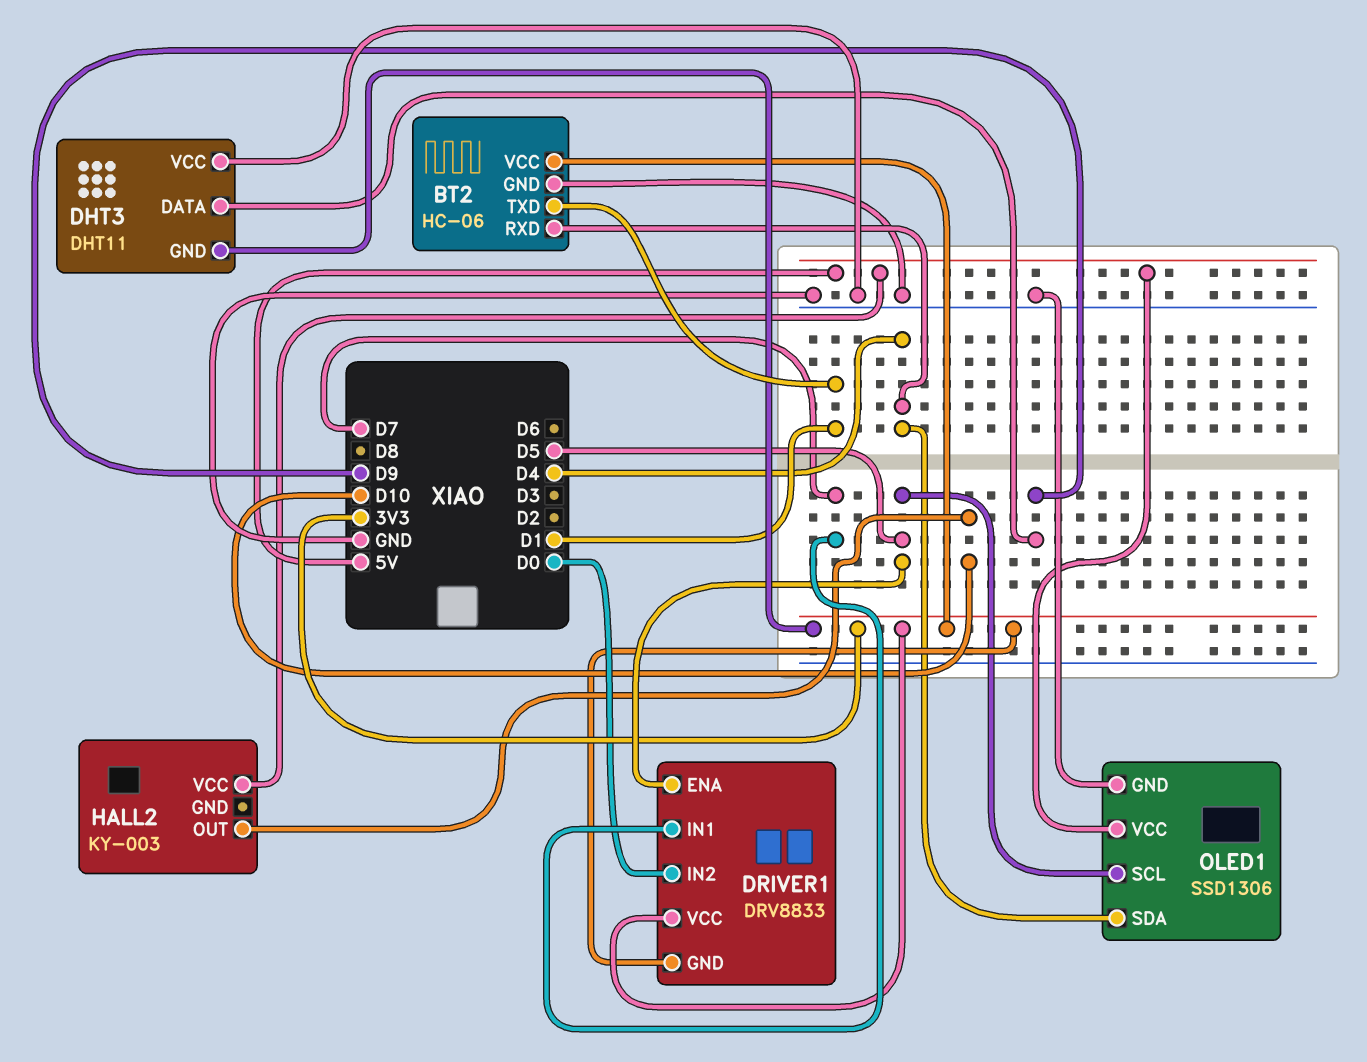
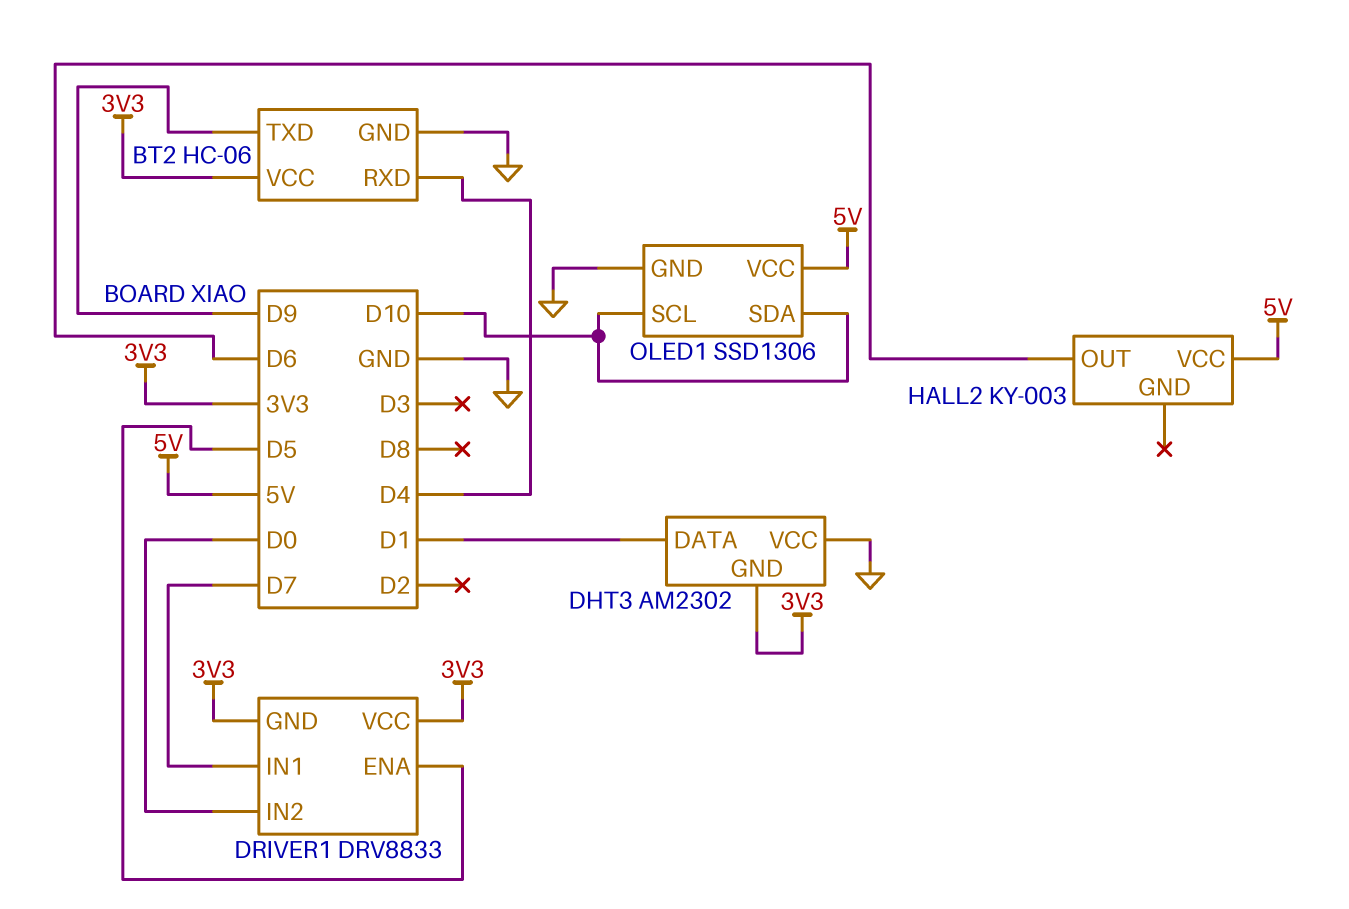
BT2 pin TXD: D1 -> D9
DHT3: DHT11 -> AM2302
DHT3 pin DATA: D9 -> D1
HALL2 pin OUT: D10 -> D6
OLED1 pin SCL: D5 -> D10
OLED1 pin SDA: D4 -> D10

